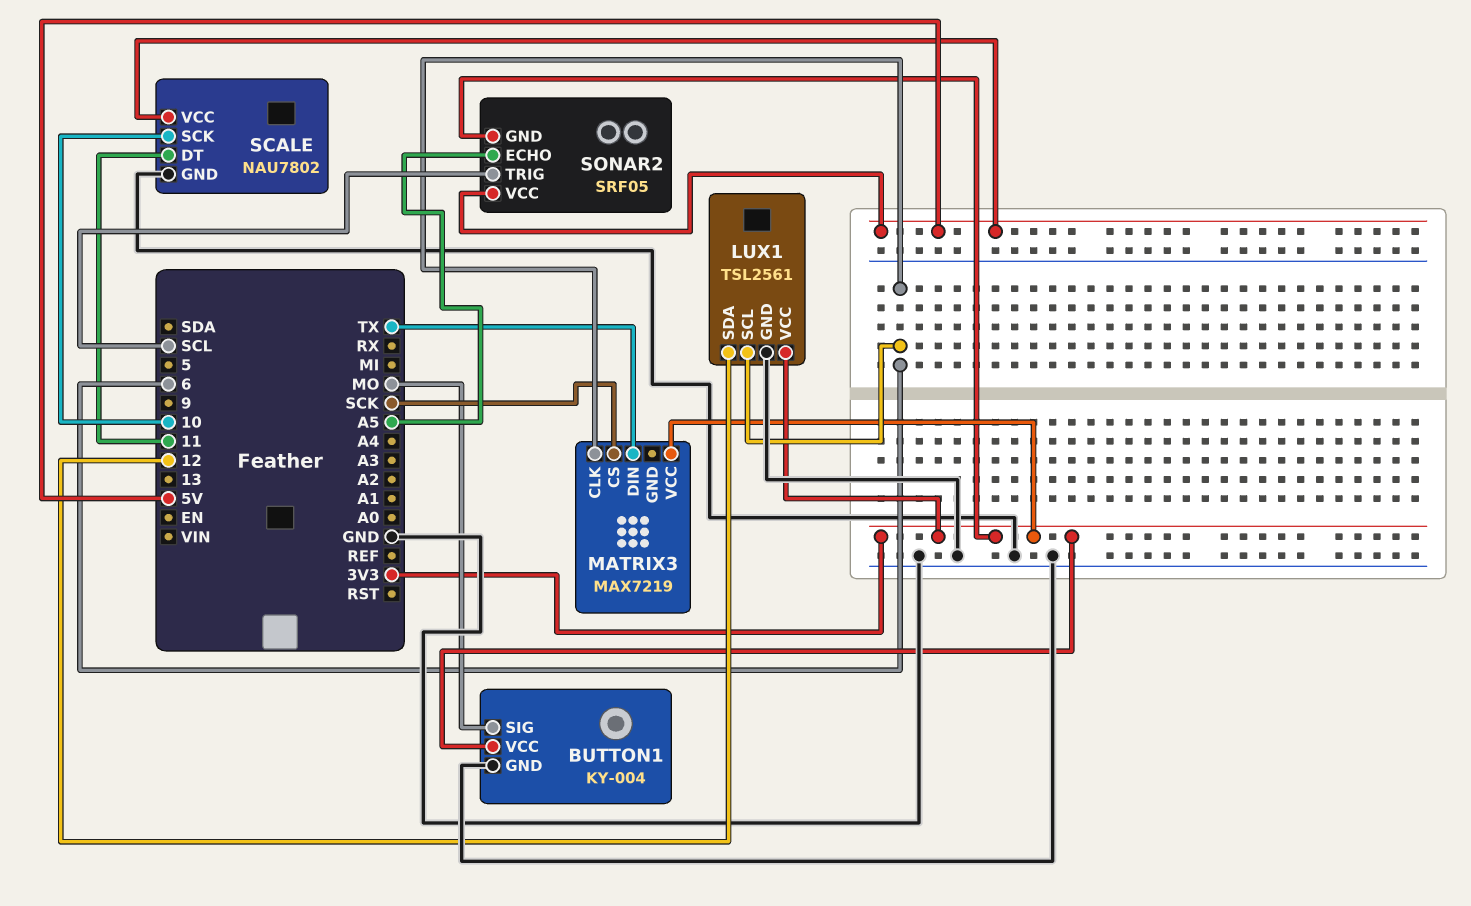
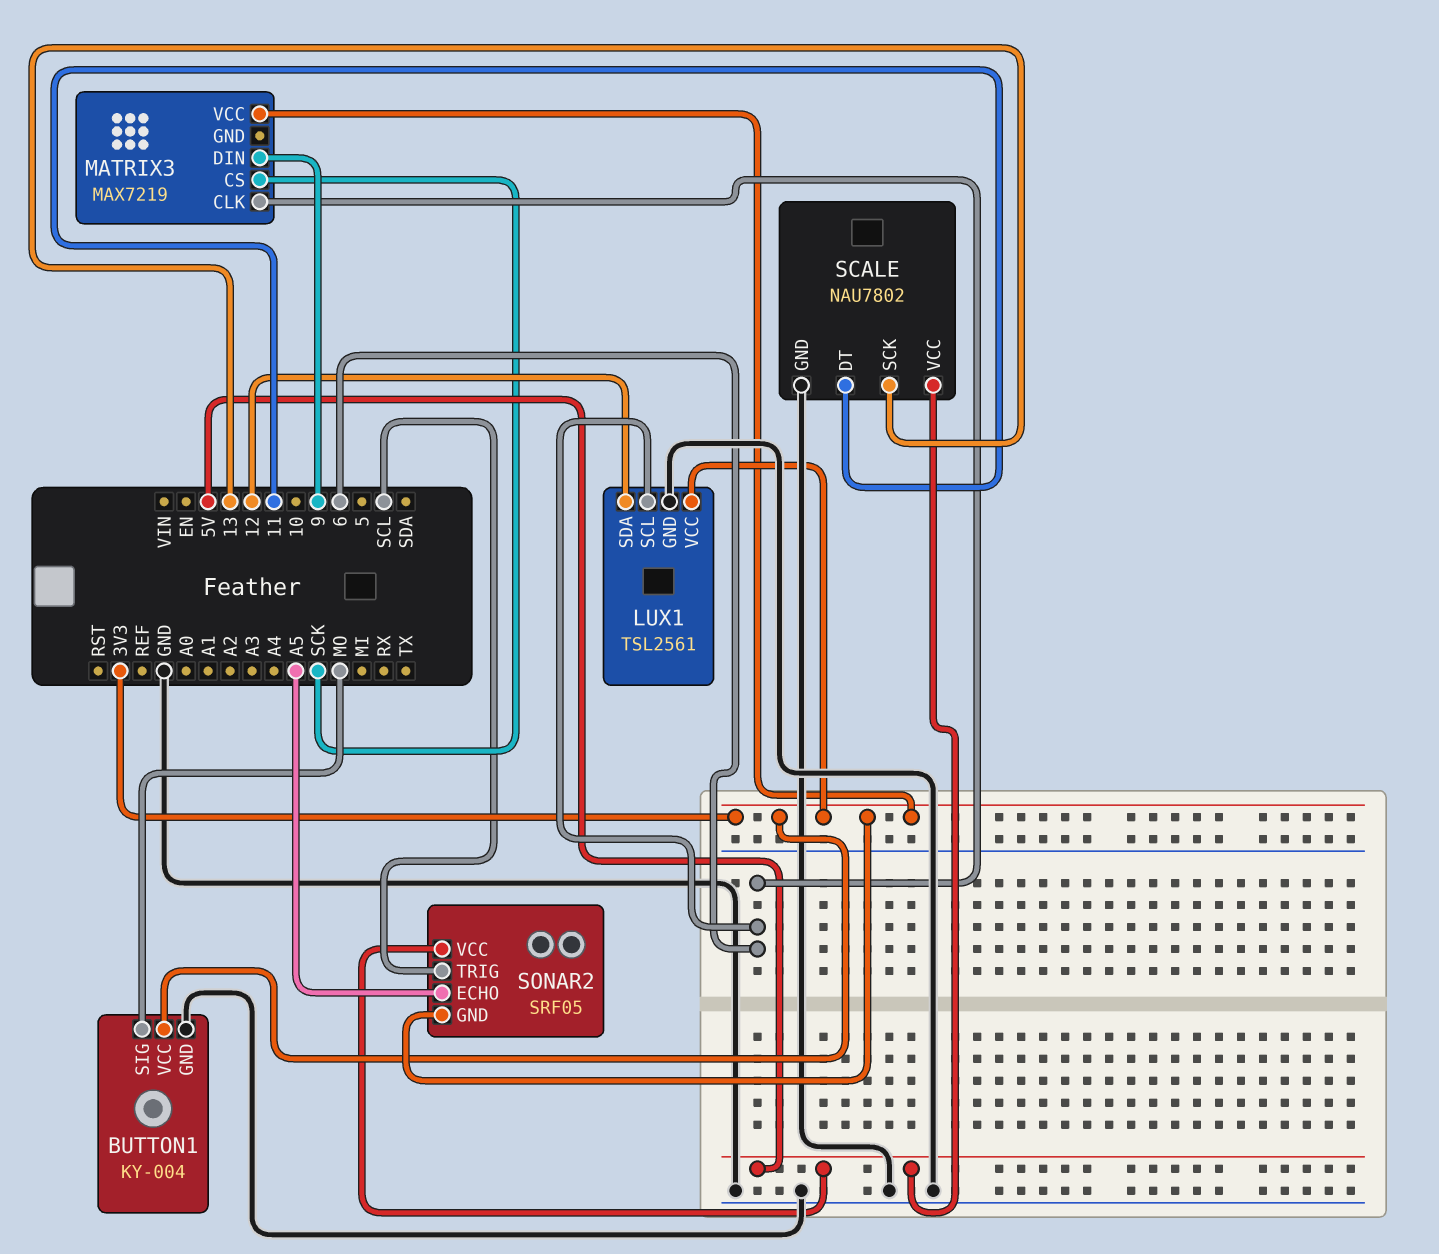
MATRIX3 pin DIN: TX -> 9
SCALE pin SCK: 10 -> 13

